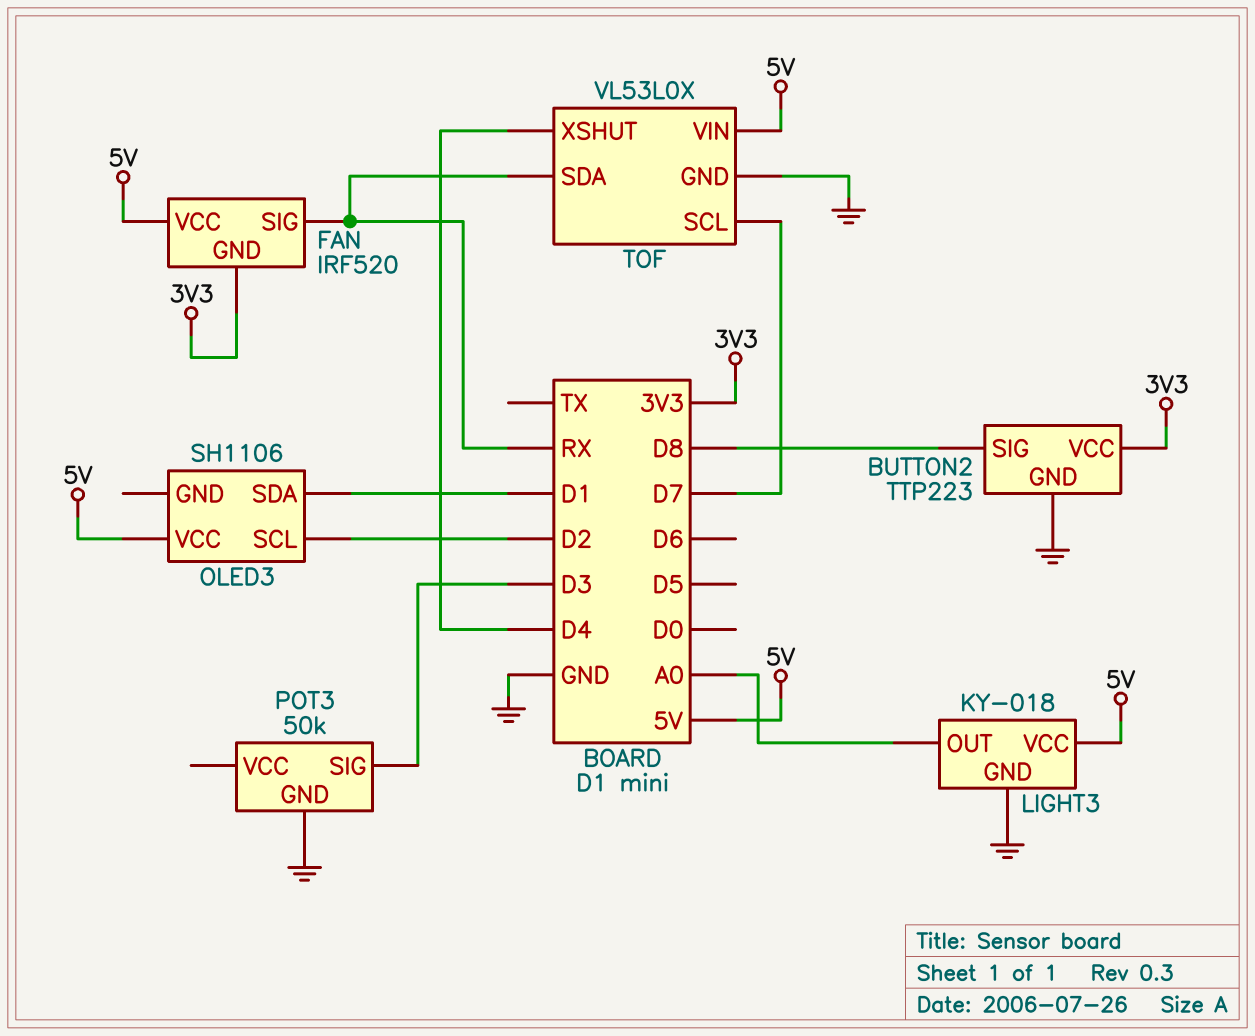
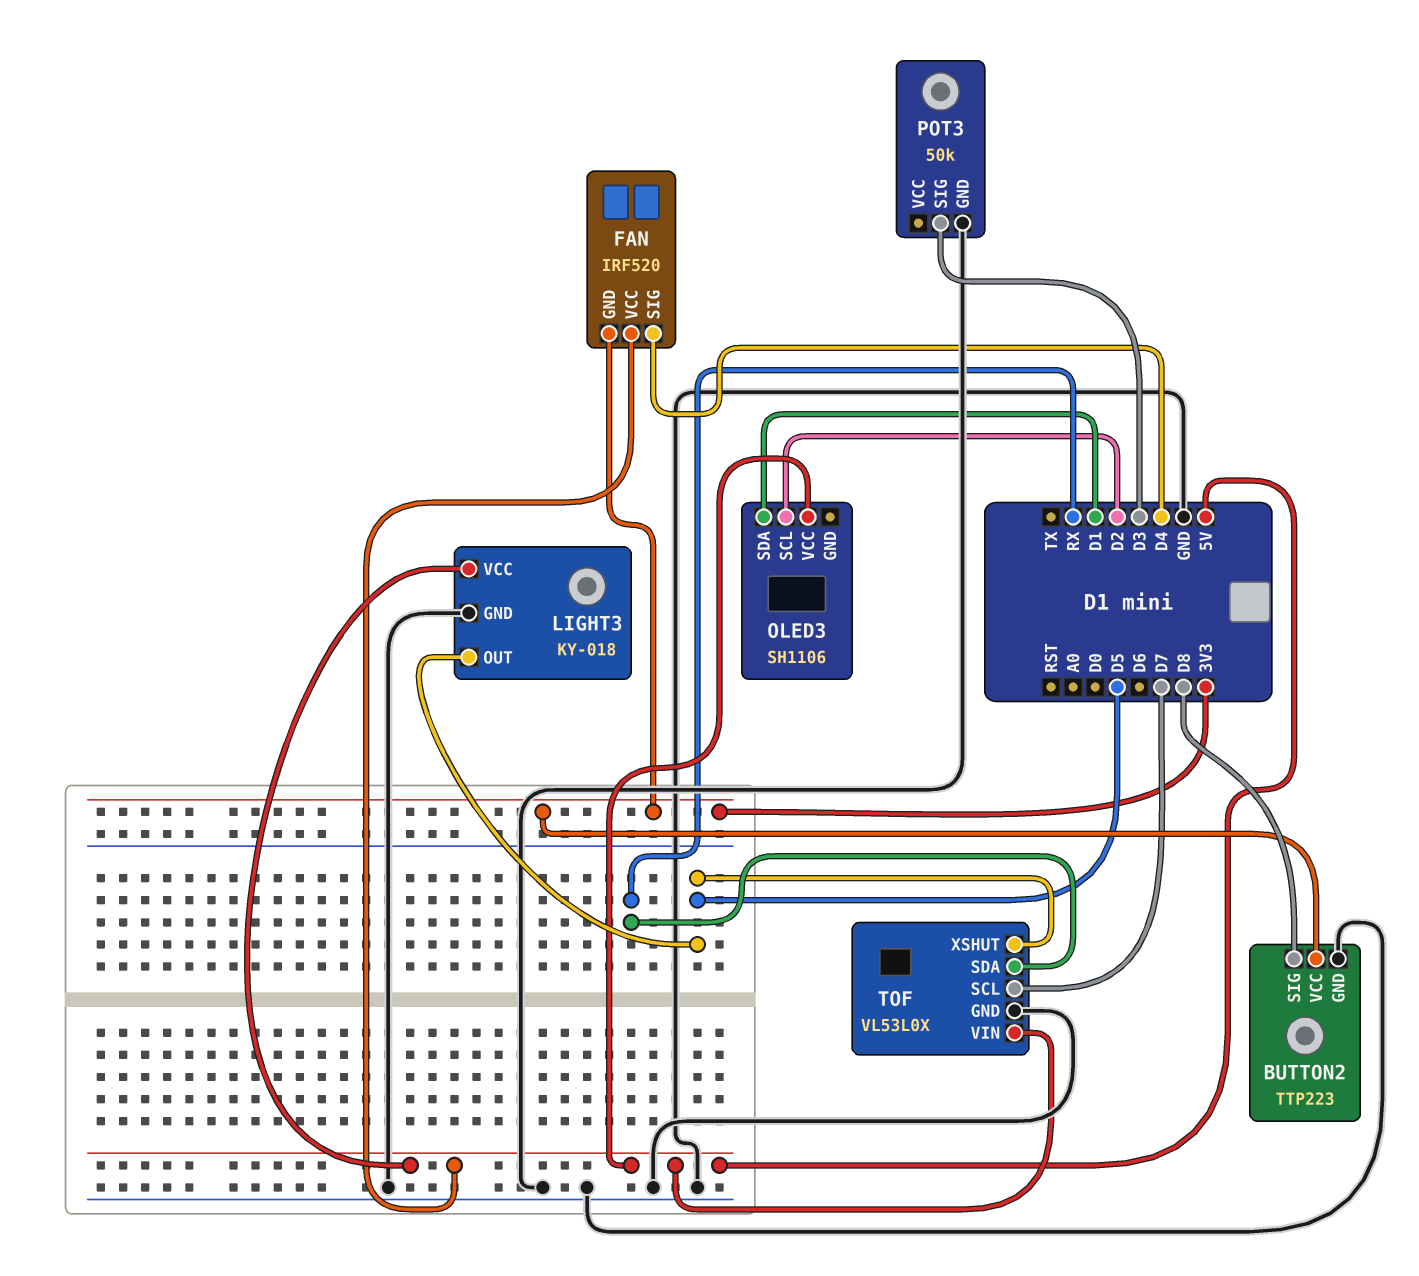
FAN pin SIG: RX -> D4
LIGHT3 pin OUT: A0 -> D5
TOF pin XSHUT: D4 -> D5

